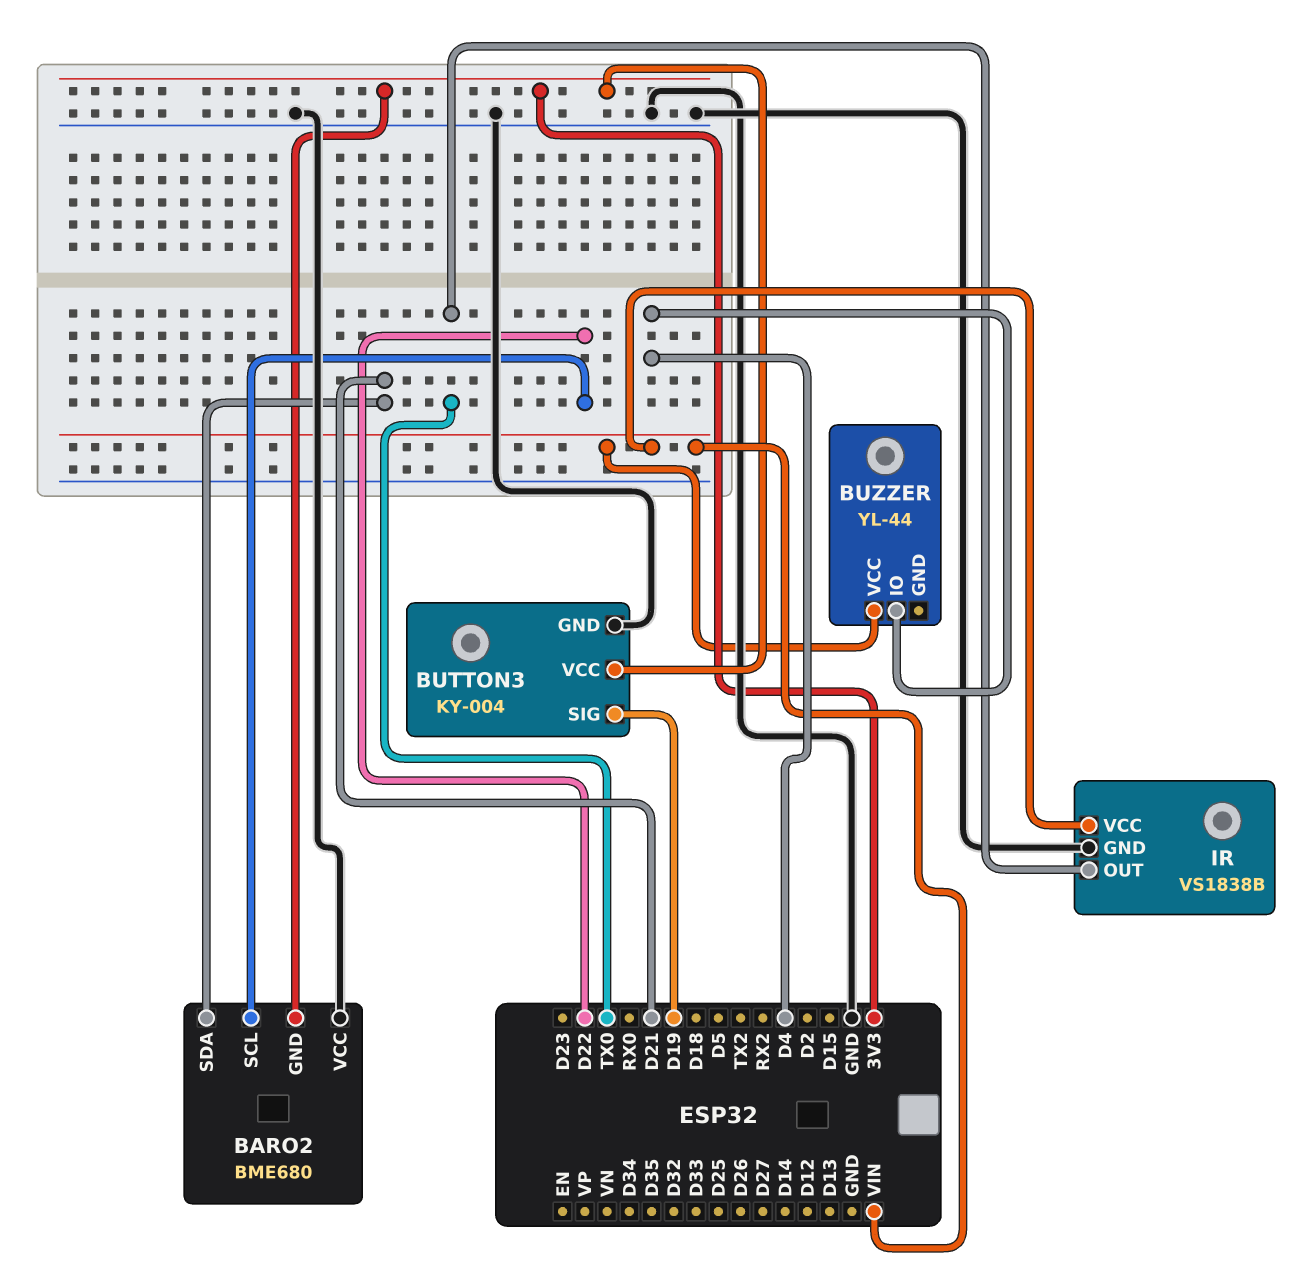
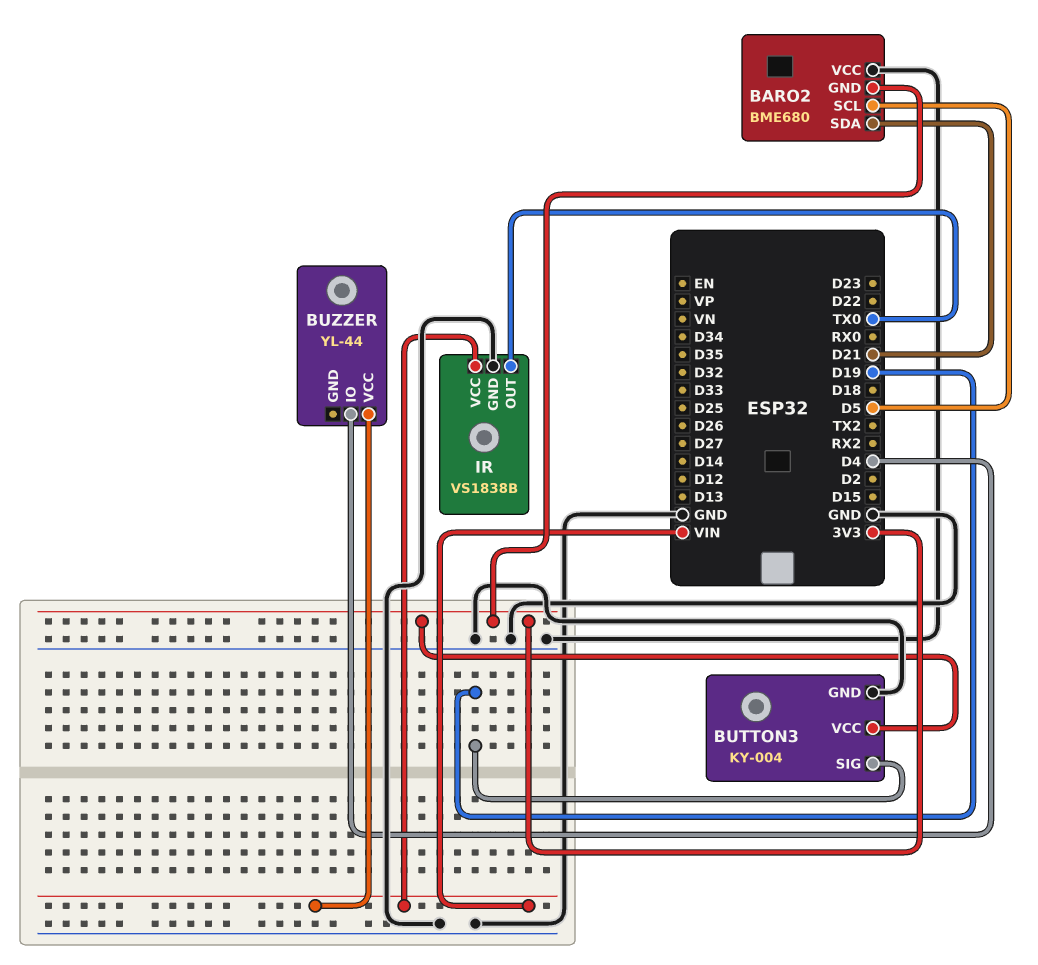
BARO2 pin SCL: D22 -> D5

